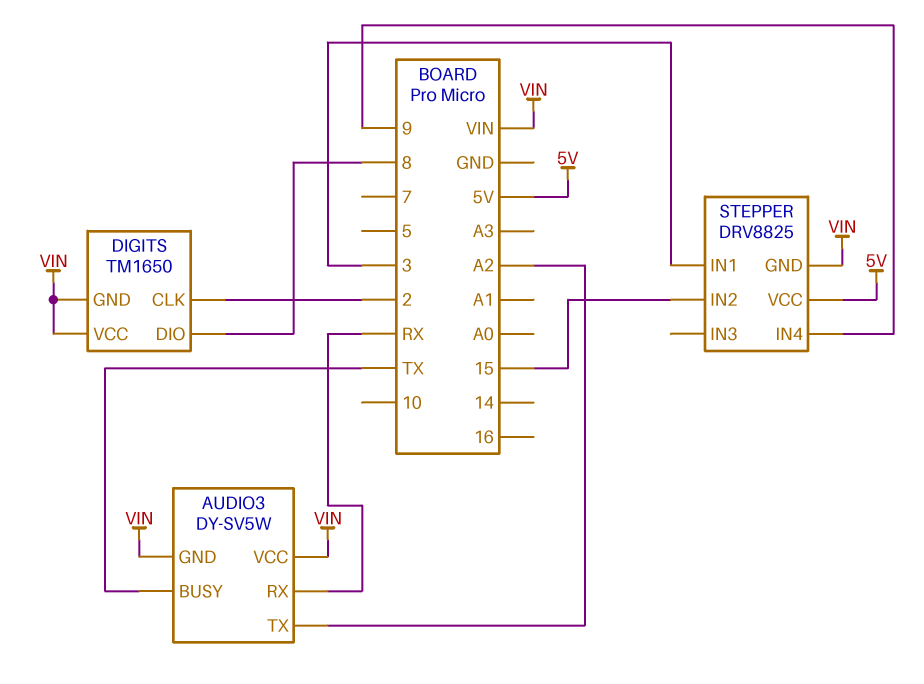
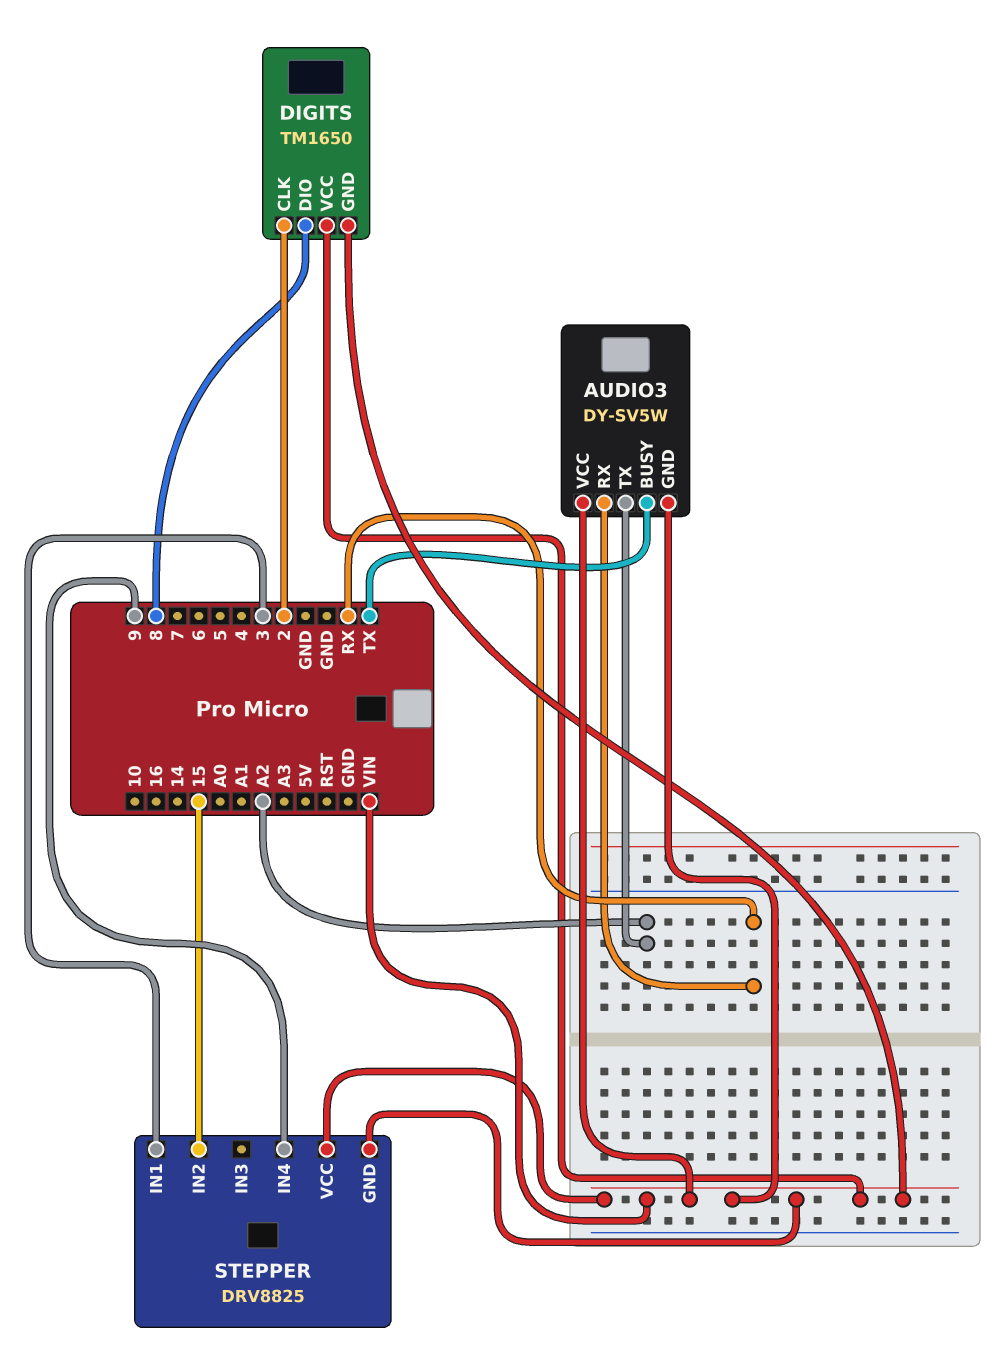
STEPPER pin VCC: 5V -> VIN

